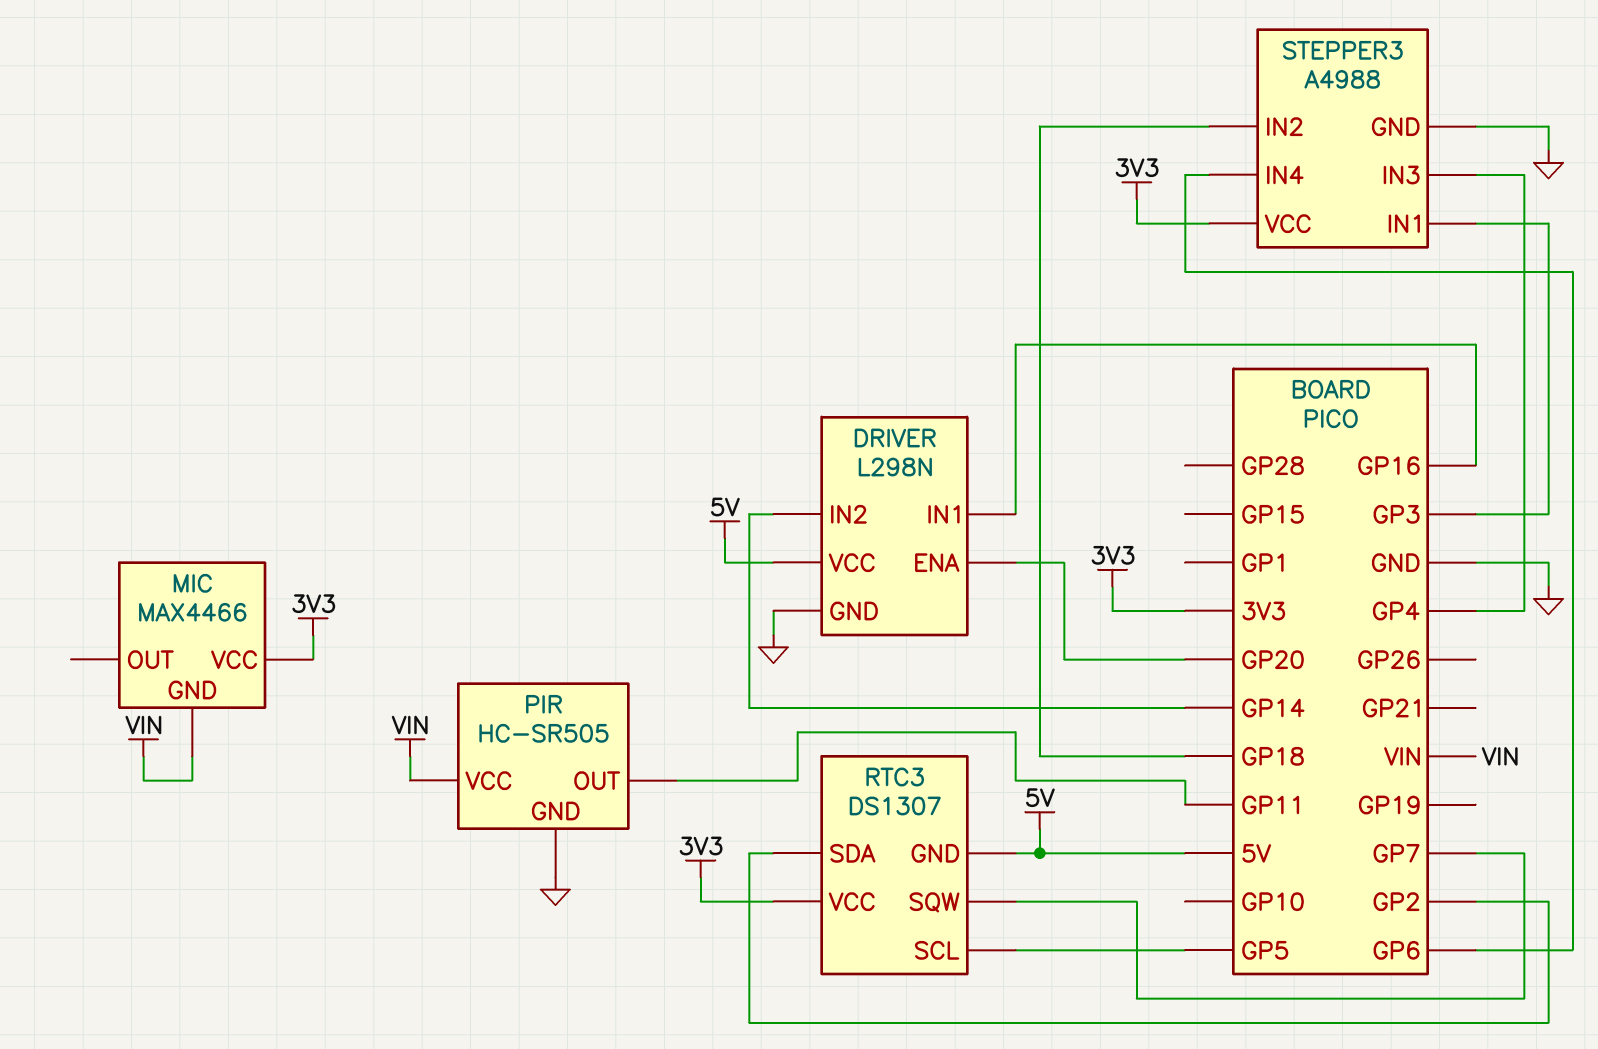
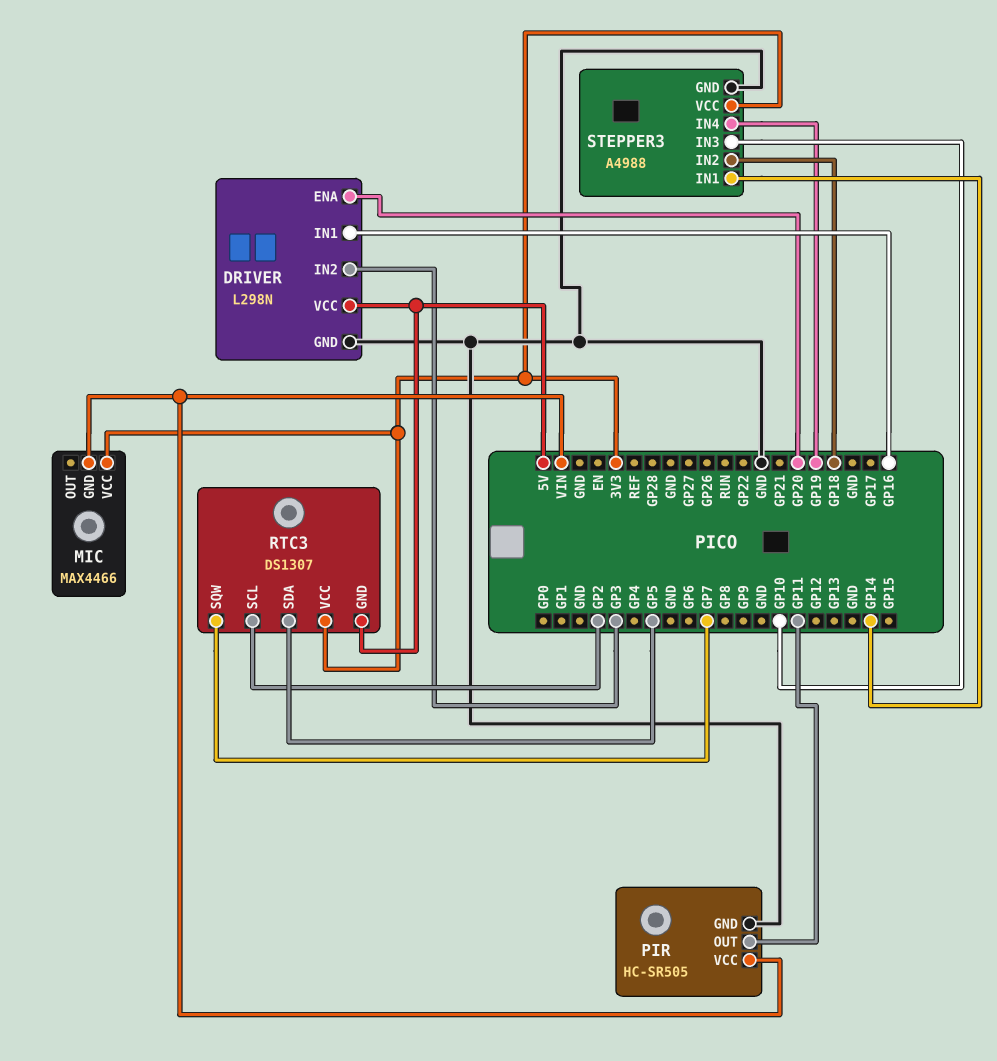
DRIVER pin IN2: GP14 -> GP3
RTC3 pin SCL: GP5 -> GP2
RTC3 pin SDA: GP2 -> GP5
STEPPER3 pin IN1: GP3 -> GP14
STEPPER3 pin IN3: GP4 -> GP10
STEPPER3 pin IN4: GP6 -> GP19

